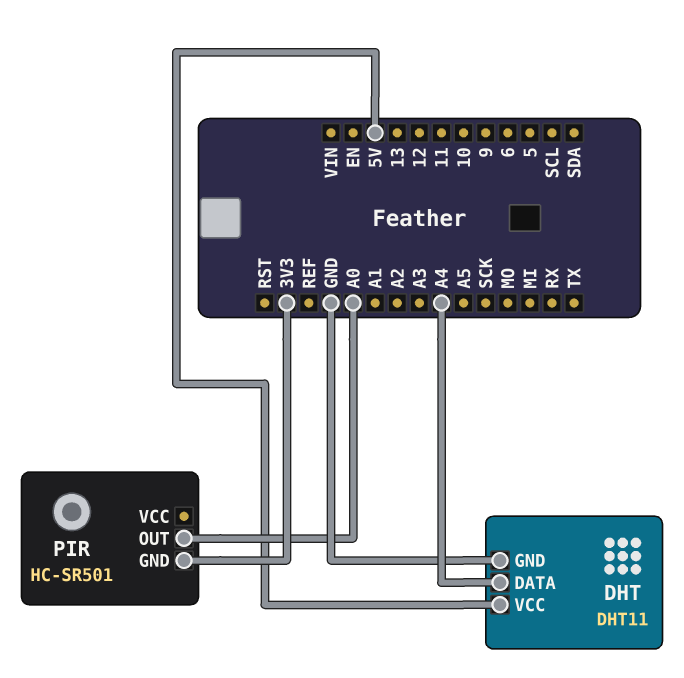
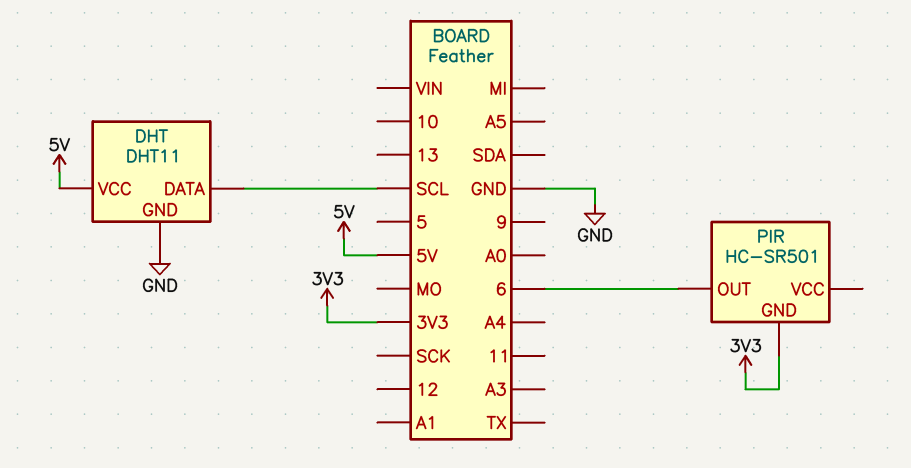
DHT pin DATA: A4 -> SCL
PIR pin OUT: A0 -> 6

